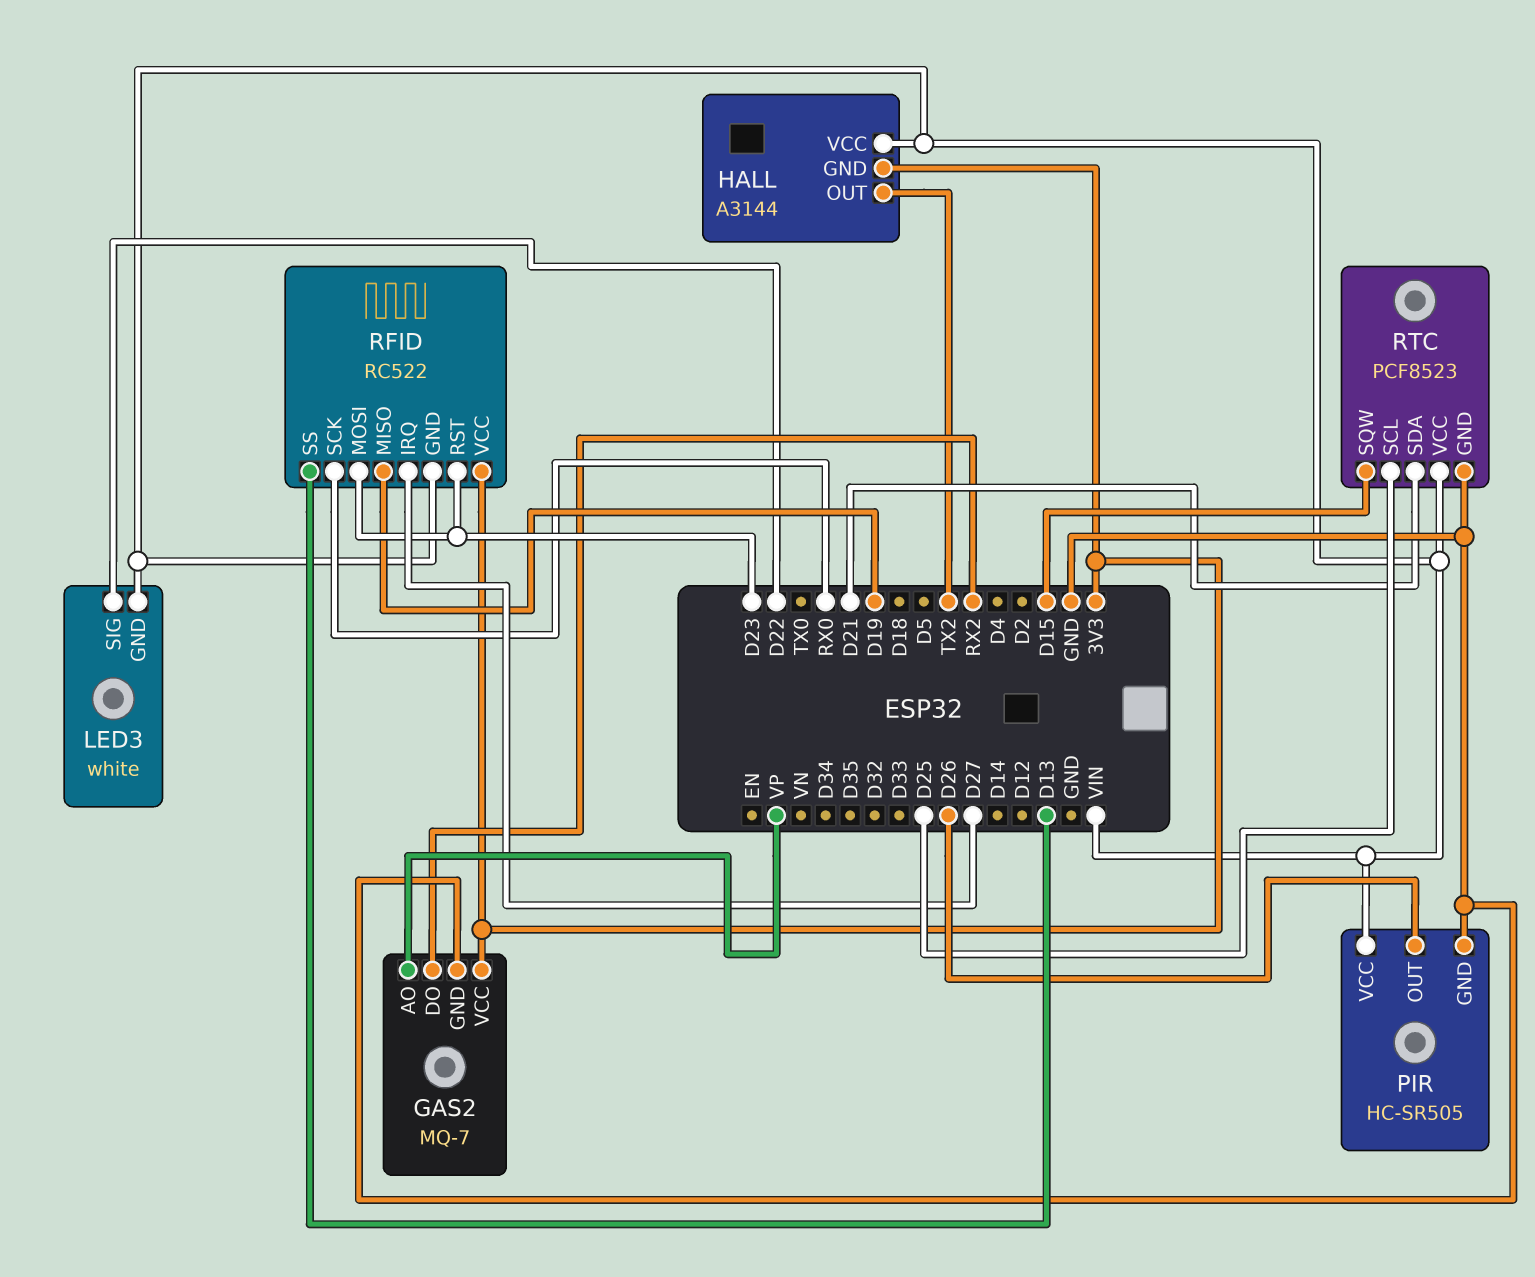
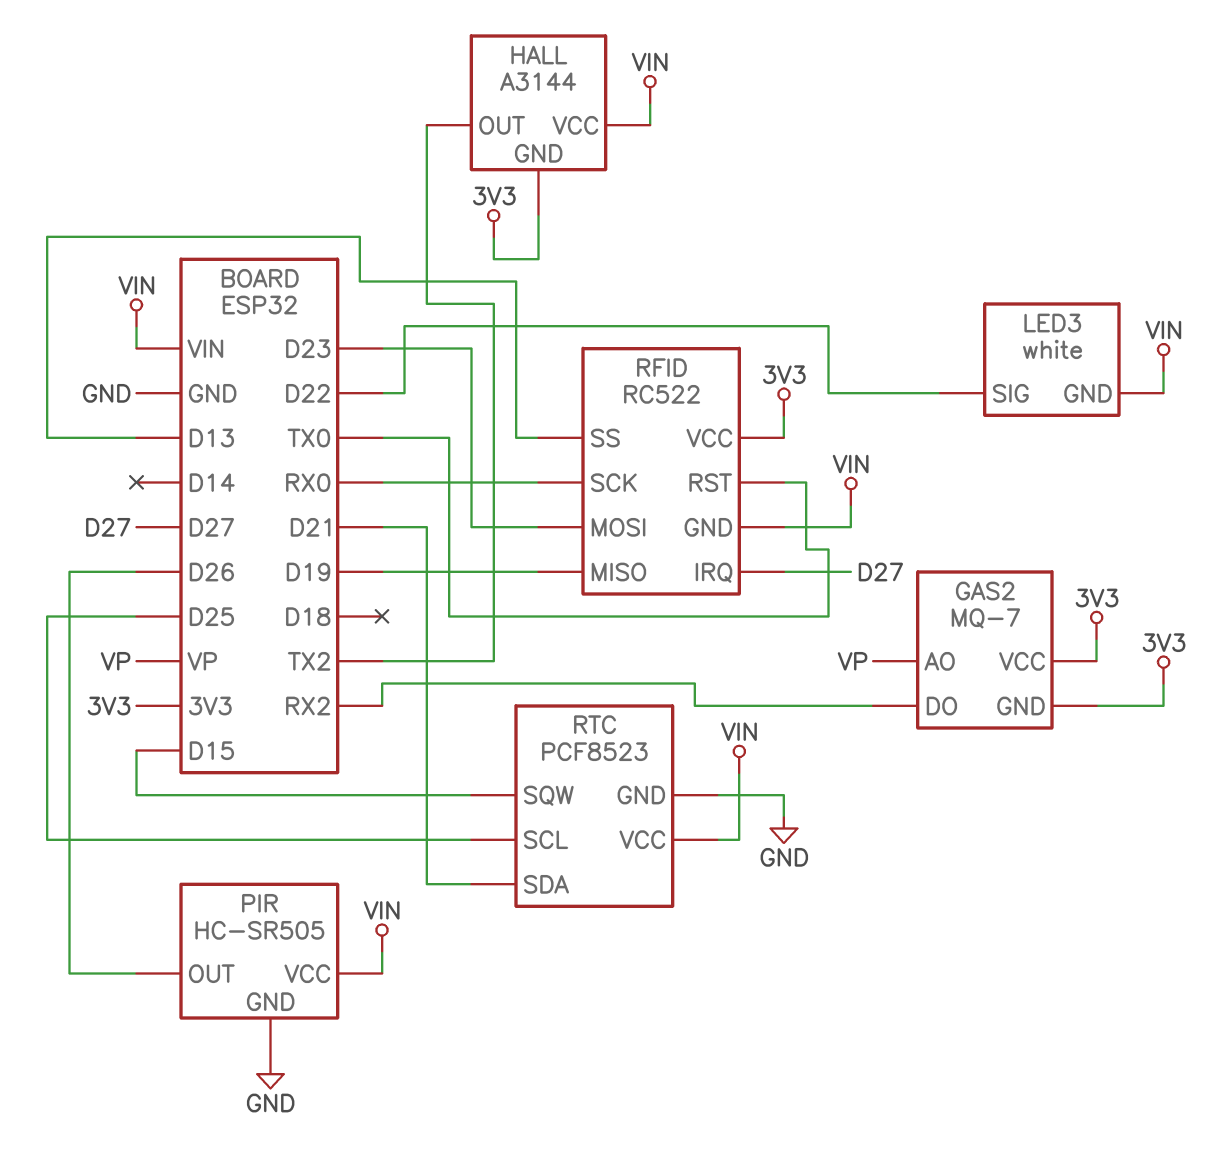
GAS2 pin GND: GND -> 3V3
RFID pin RST: D23 -> TX0

